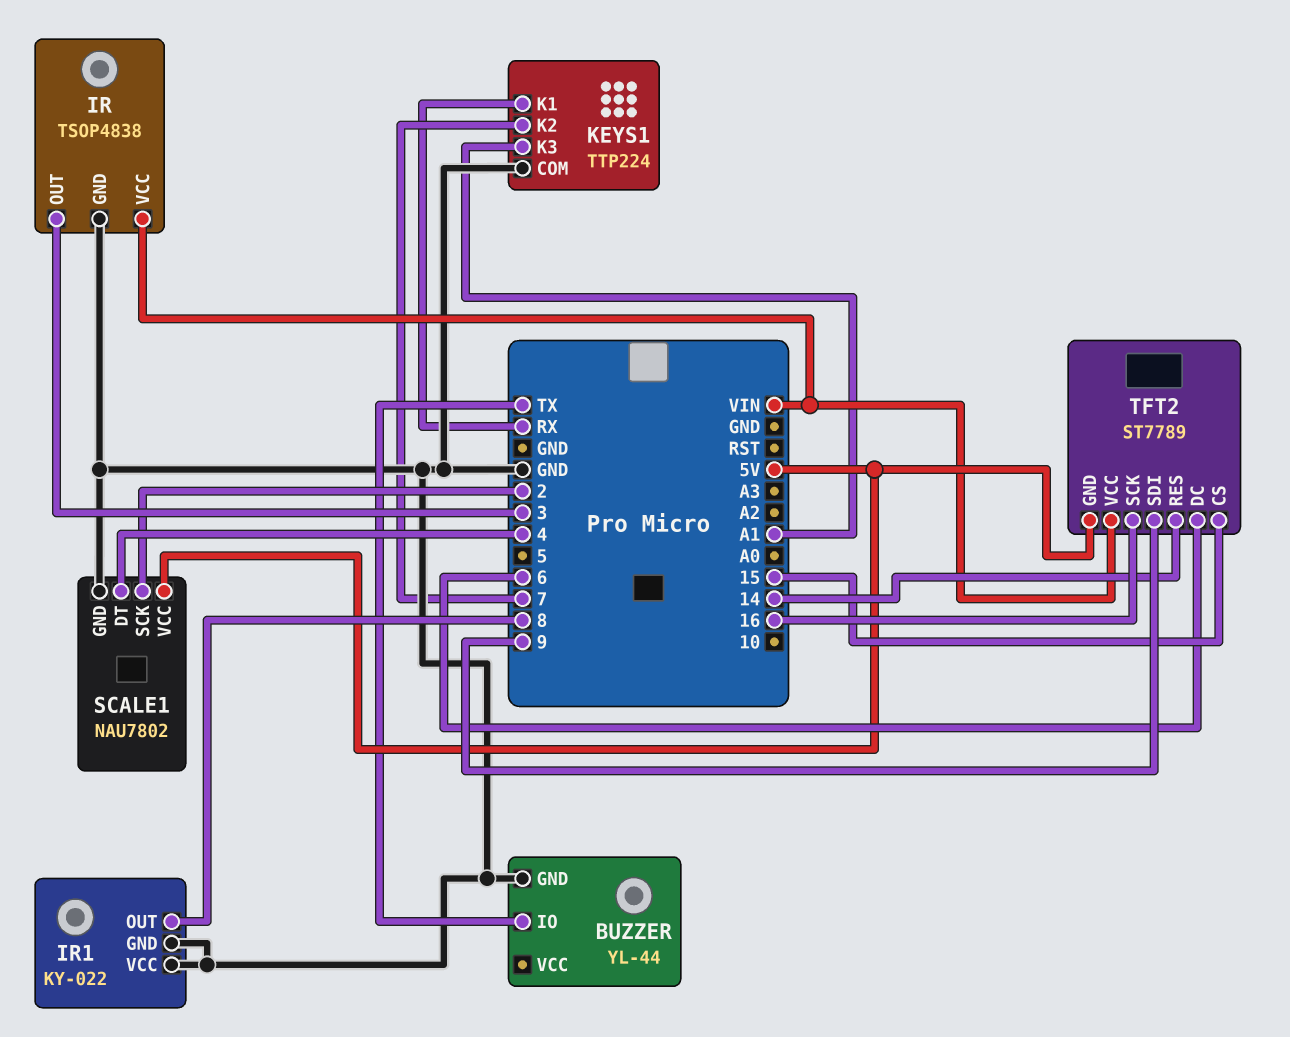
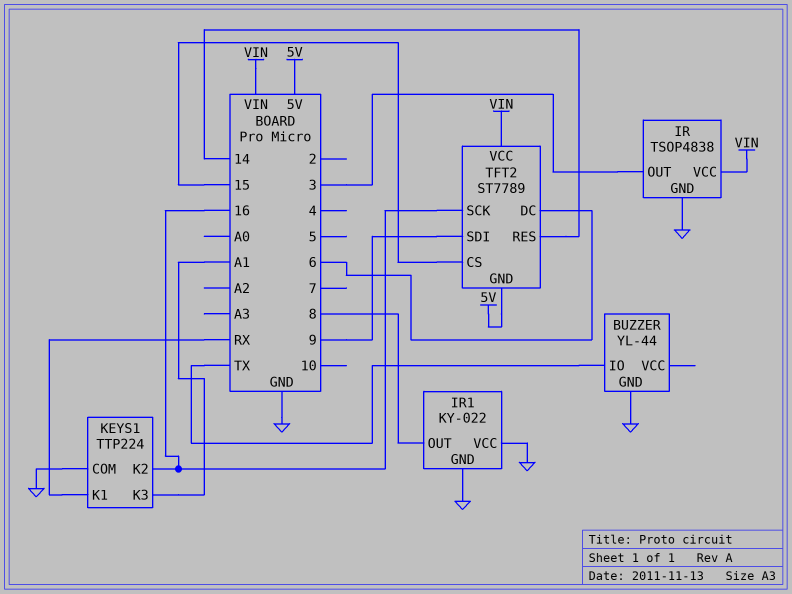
KEYS1 pin K2: 7 -> 16
SCALE1: NAU7802 -> none
SCALE1 pin DT: 4 -> none
SCALE1 pin GND: GND -> none
SCALE1 pin SCK: 2 -> none
SCALE1 pin VCC: 5V -> none

